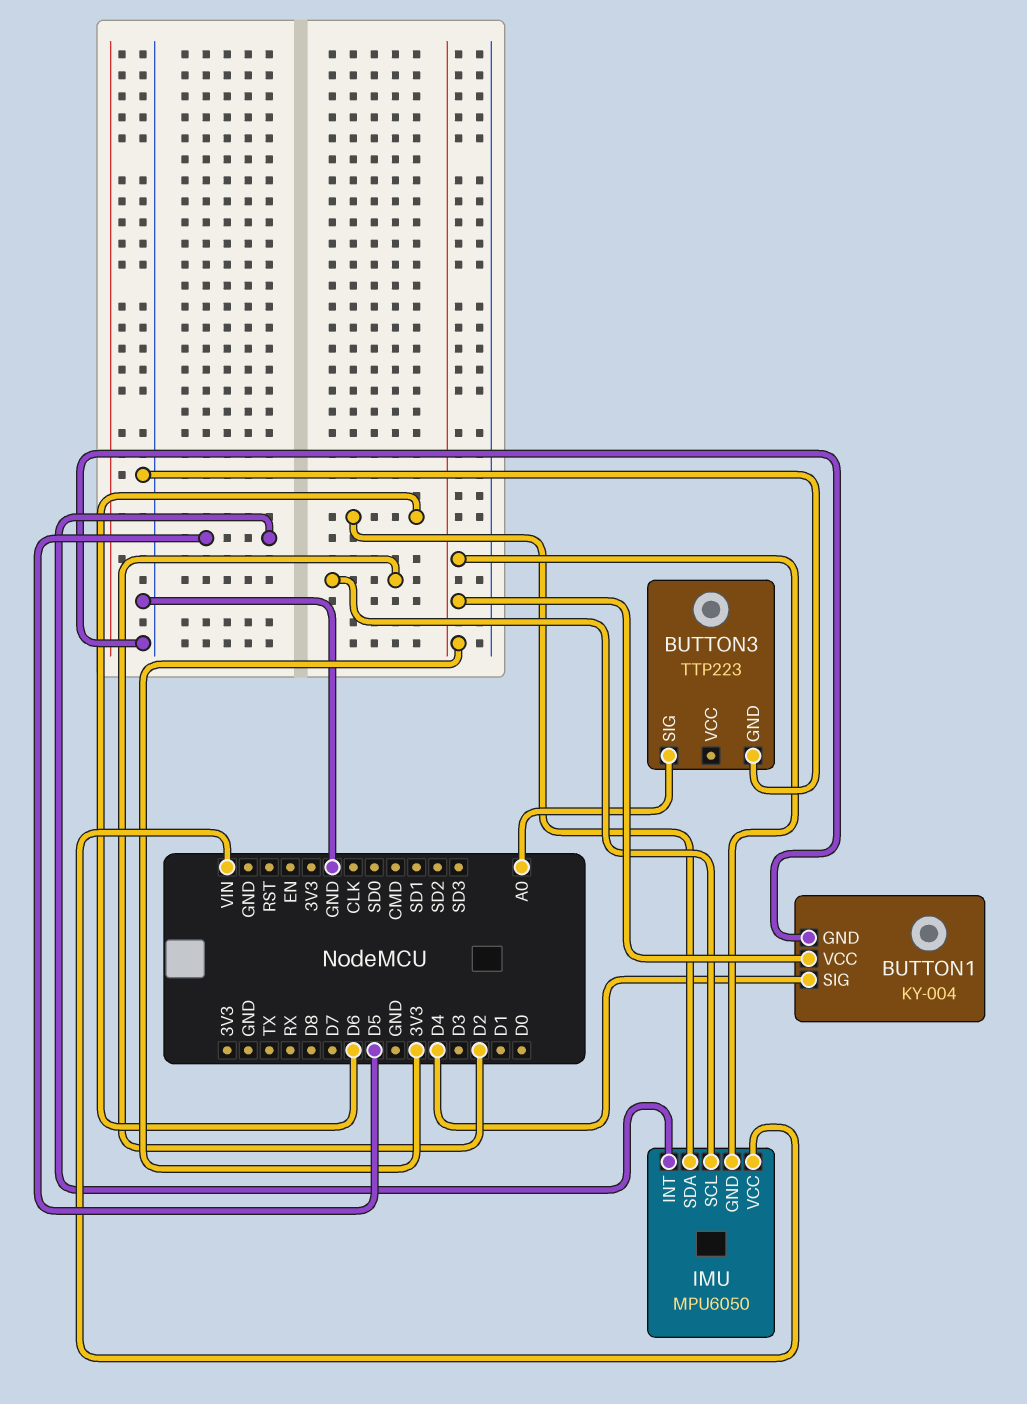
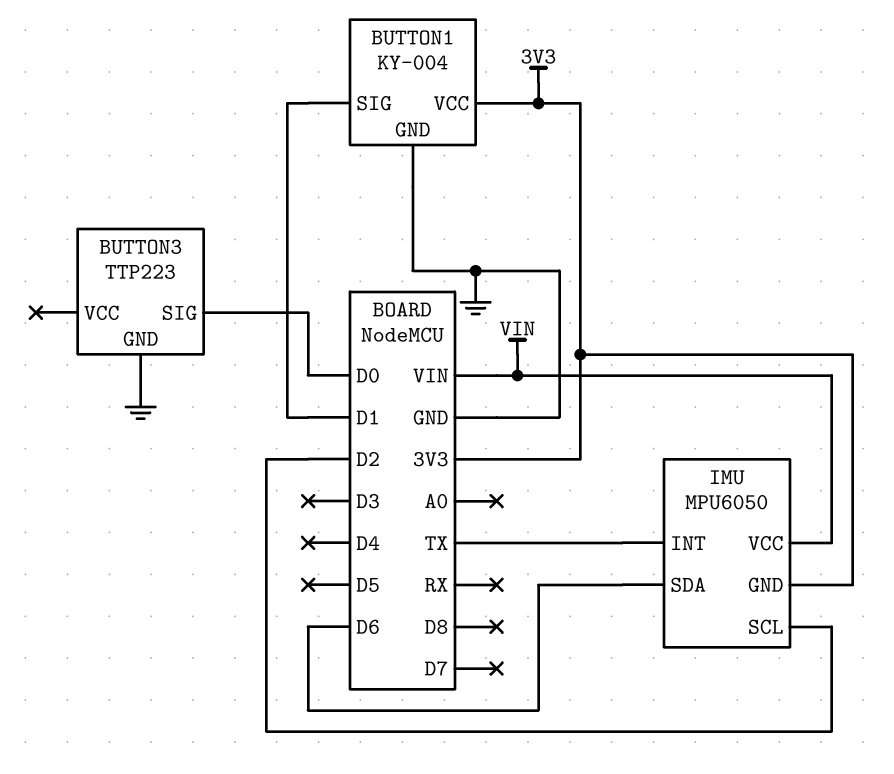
BUTTON1 pin SIG: D4 -> D1
BUTTON3 pin SIG: A0 -> D0
IMU pin INT: D5 -> TX

